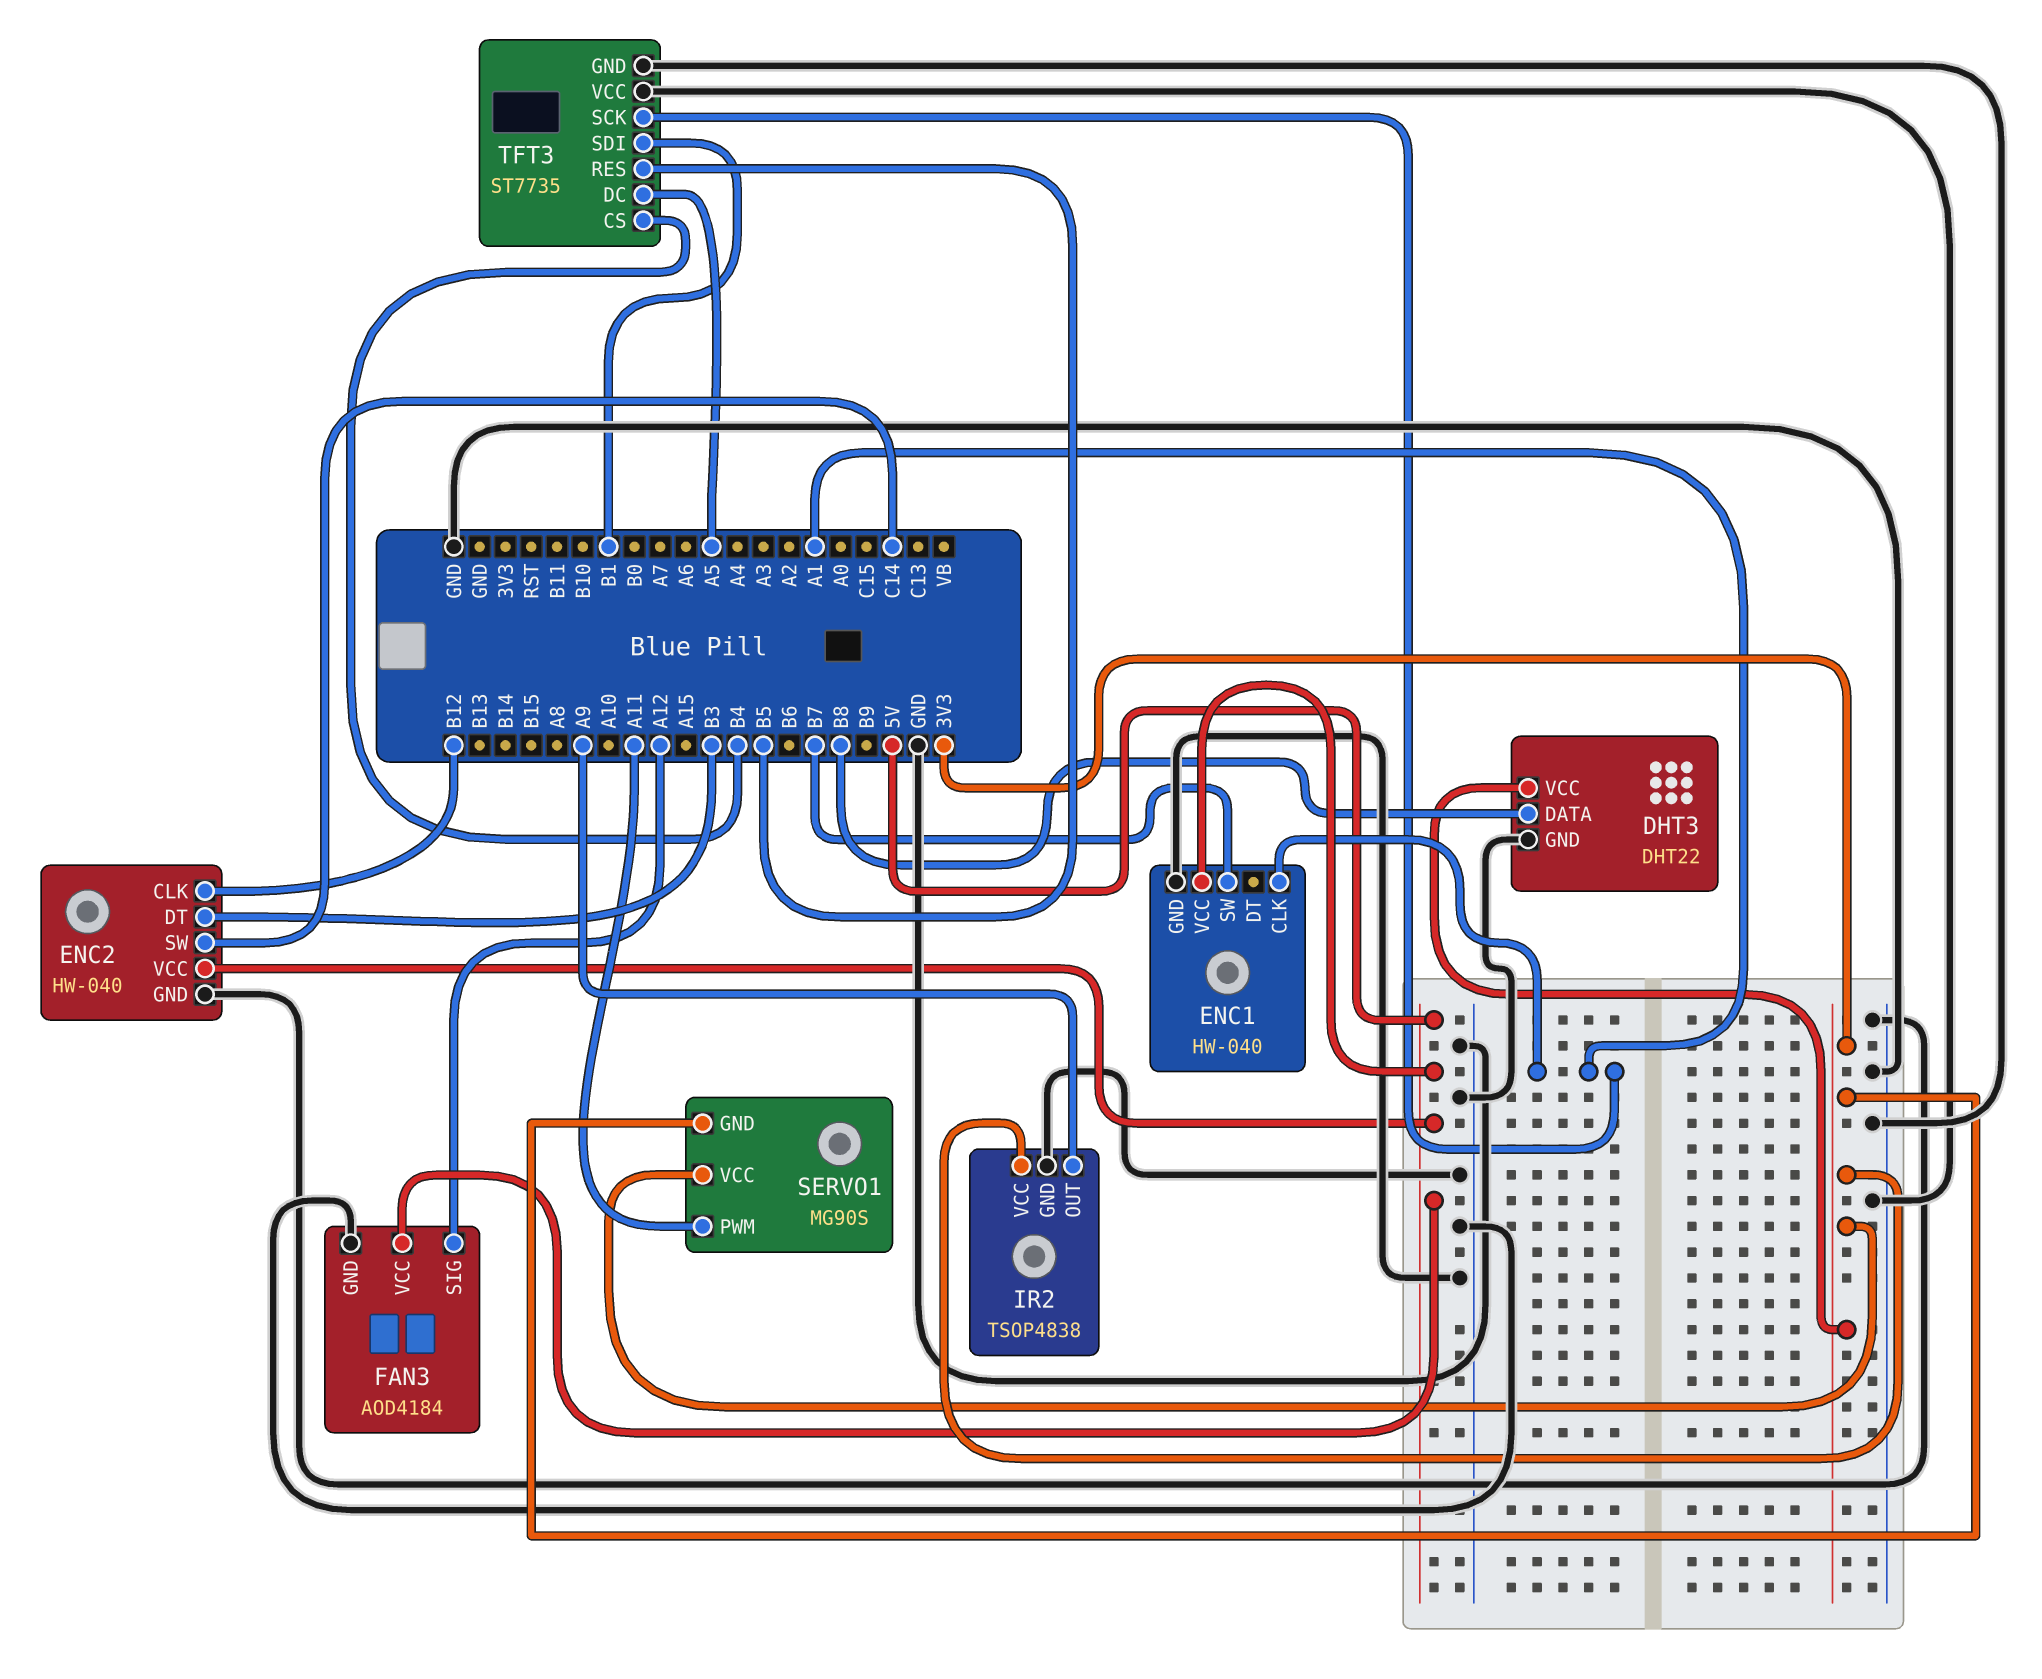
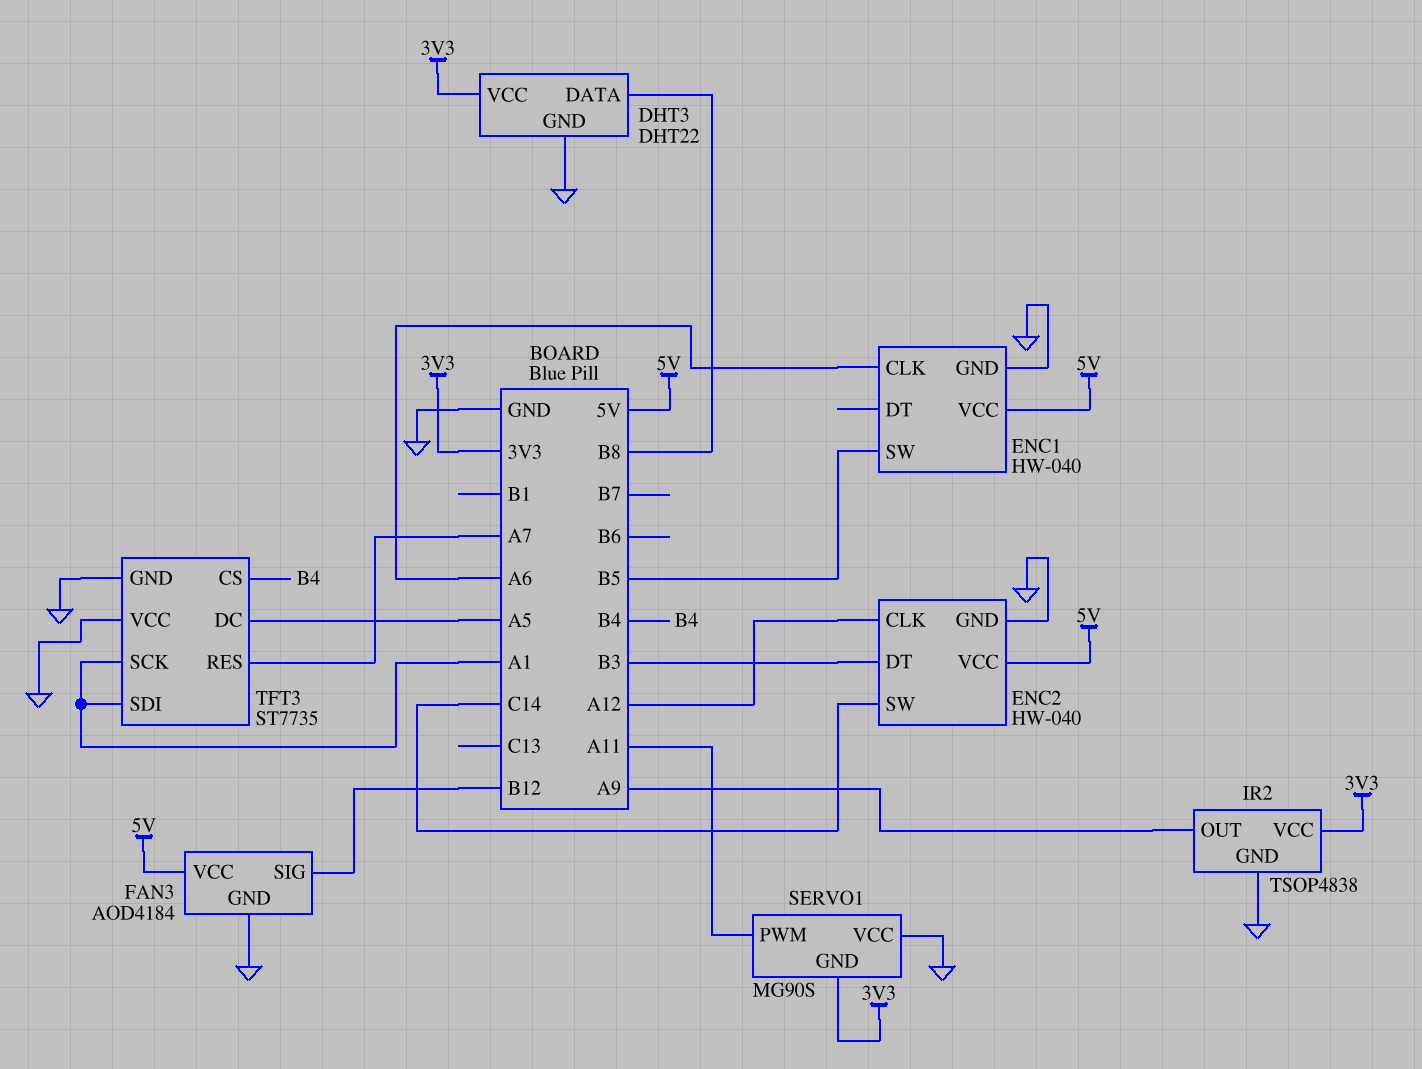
ENC1 pin CLK: A1 -> A6
ENC1 pin SW: B7 -> B5
ENC2 pin CLK: B12 -> A12
FAN3 pin SIG: A12 -> B12
SERVO1 pin VCC: 3V3 -> GND
TFT3 pin RES: B5 -> A7
TFT3 pin SDI: B1 -> A1

